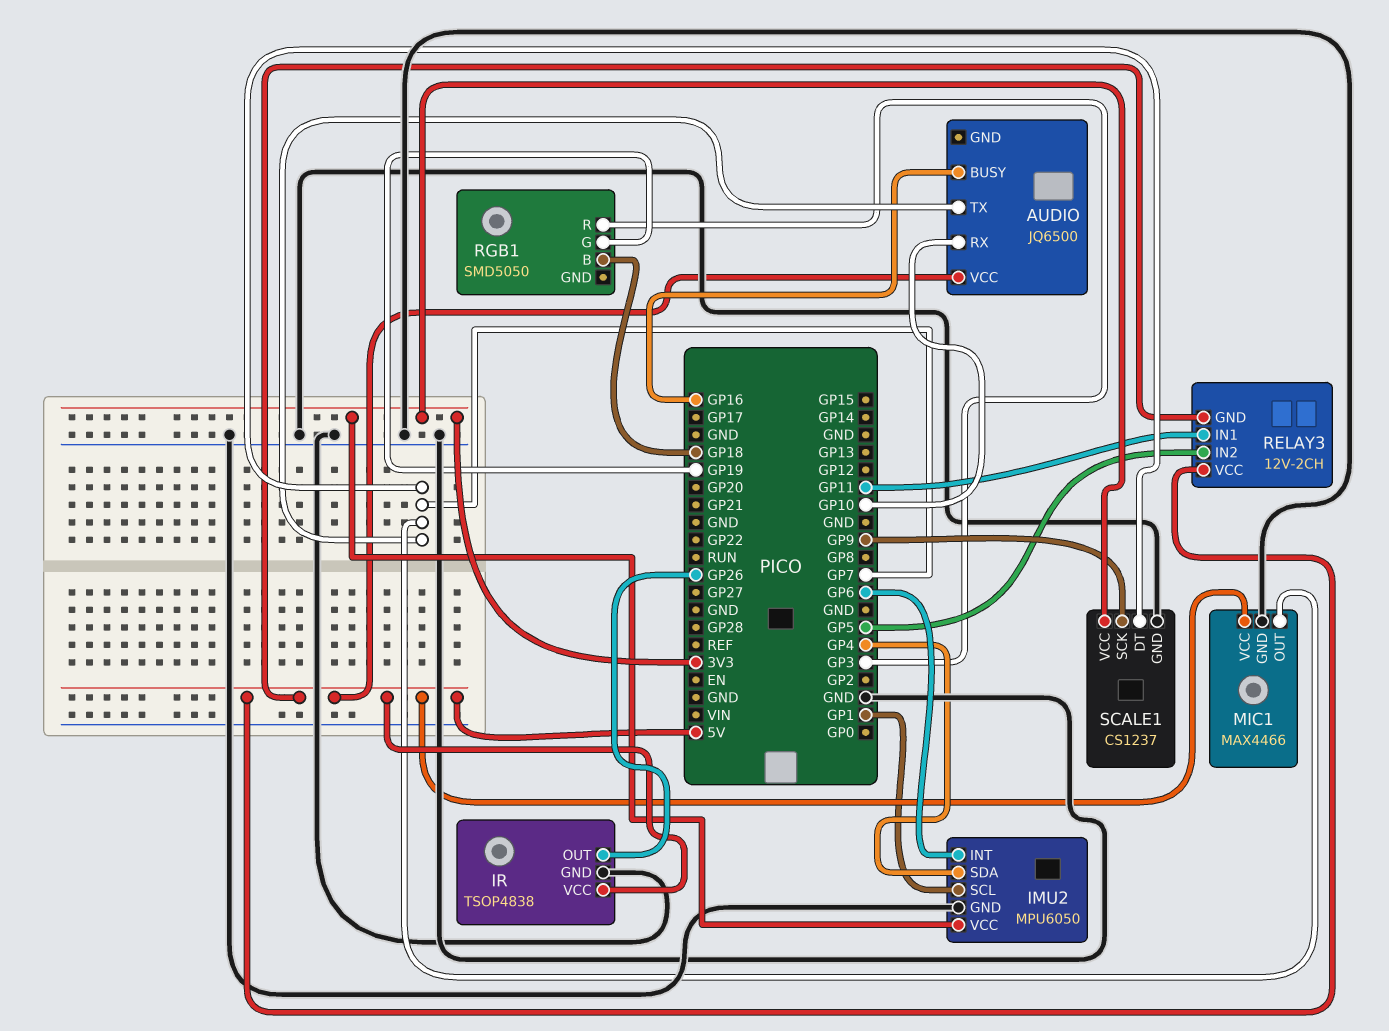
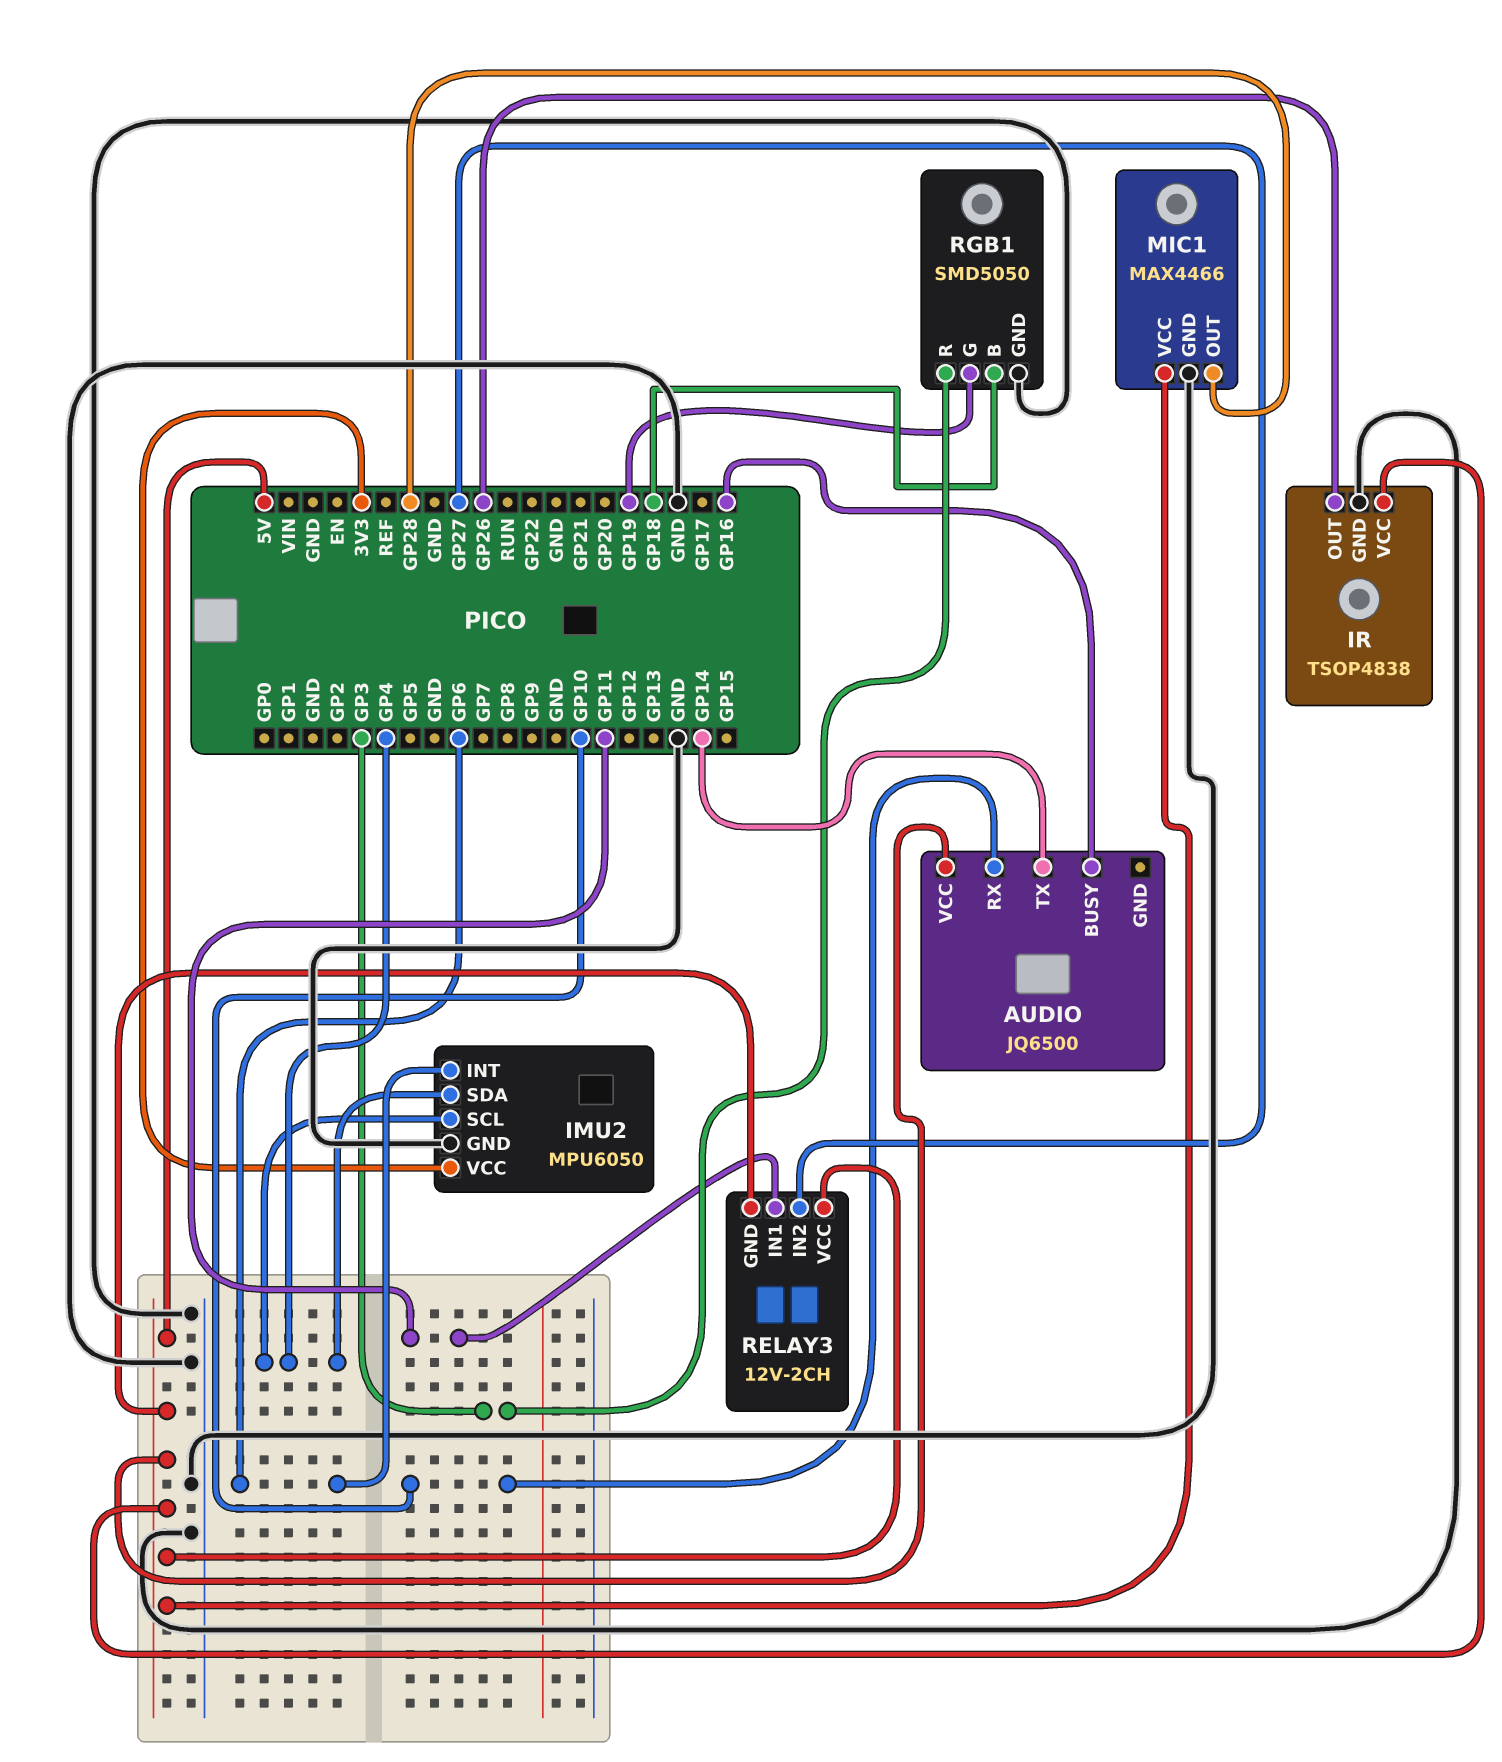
AUDIO pin TX: GP7 -> GP14
IMU2 pin SCL: GP1 -> GP4
MIC1 pin OUT: GP7 -> GP28
RELAY3 pin IN2: GP5 -> GP27
RGB1 pin GND: none -> GND
SCALE1: CS1237 -> none
SCALE1 pin DT: GP7 -> none
SCALE1 pin GND: GND -> none
SCALE1 pin SCK: GP9 -> none
SCALE1 pin VCC: 3V3 -> none

